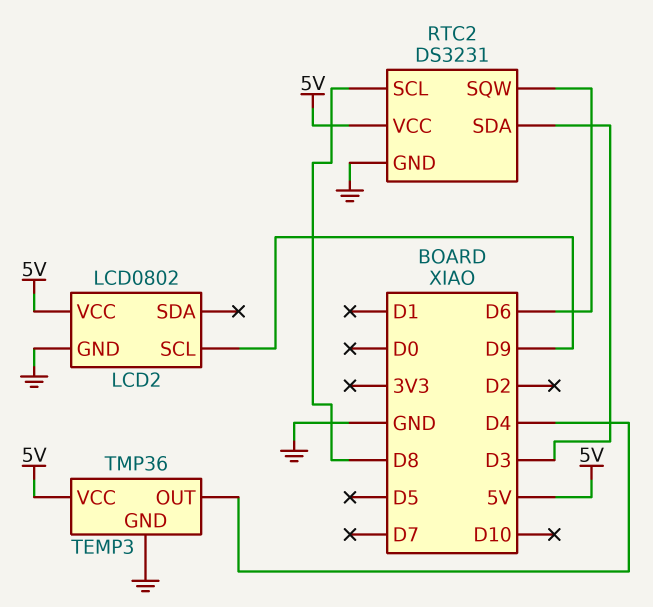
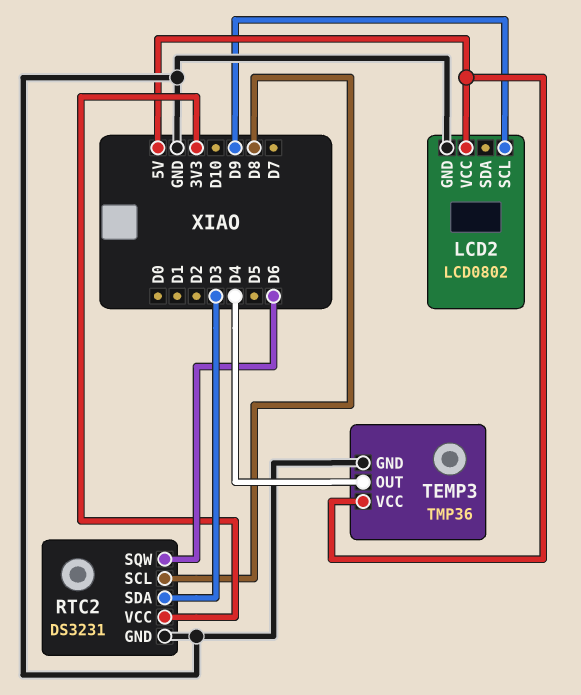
RTC2 pin VCC: 5V -> 3V3

